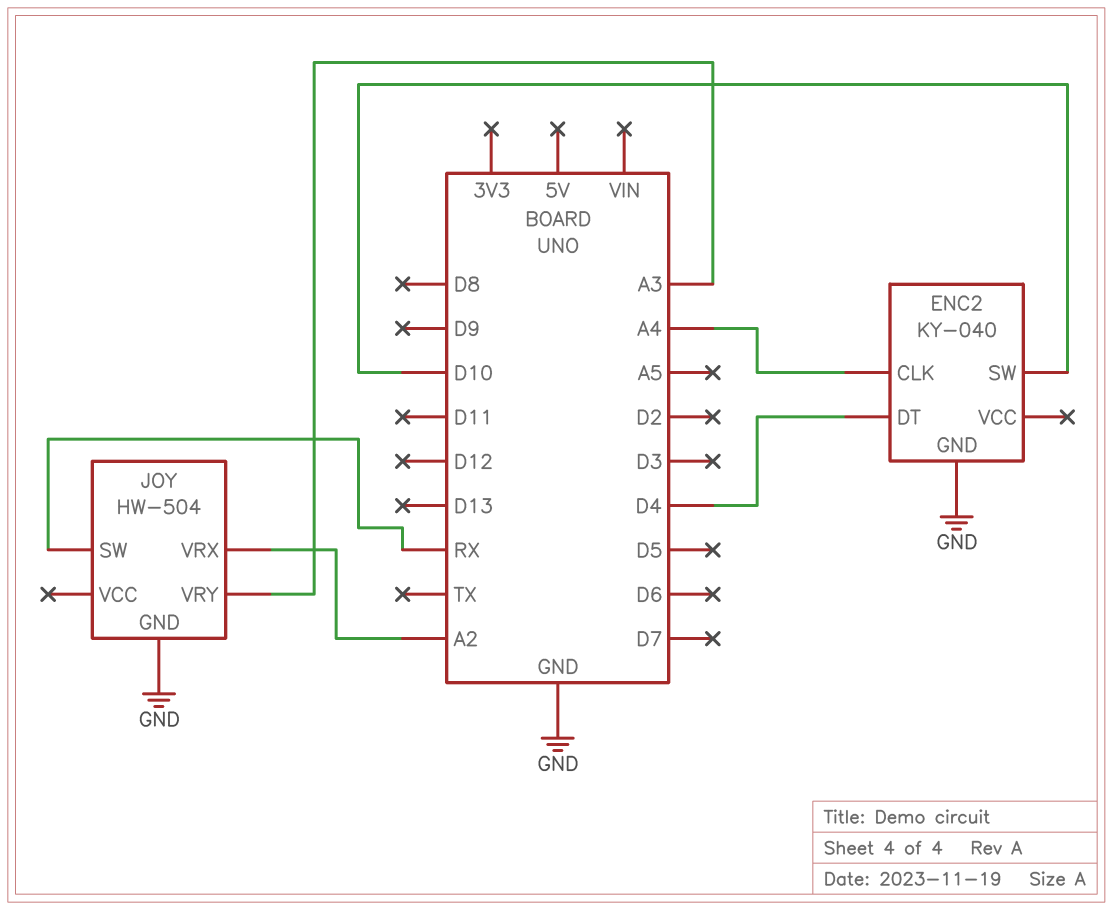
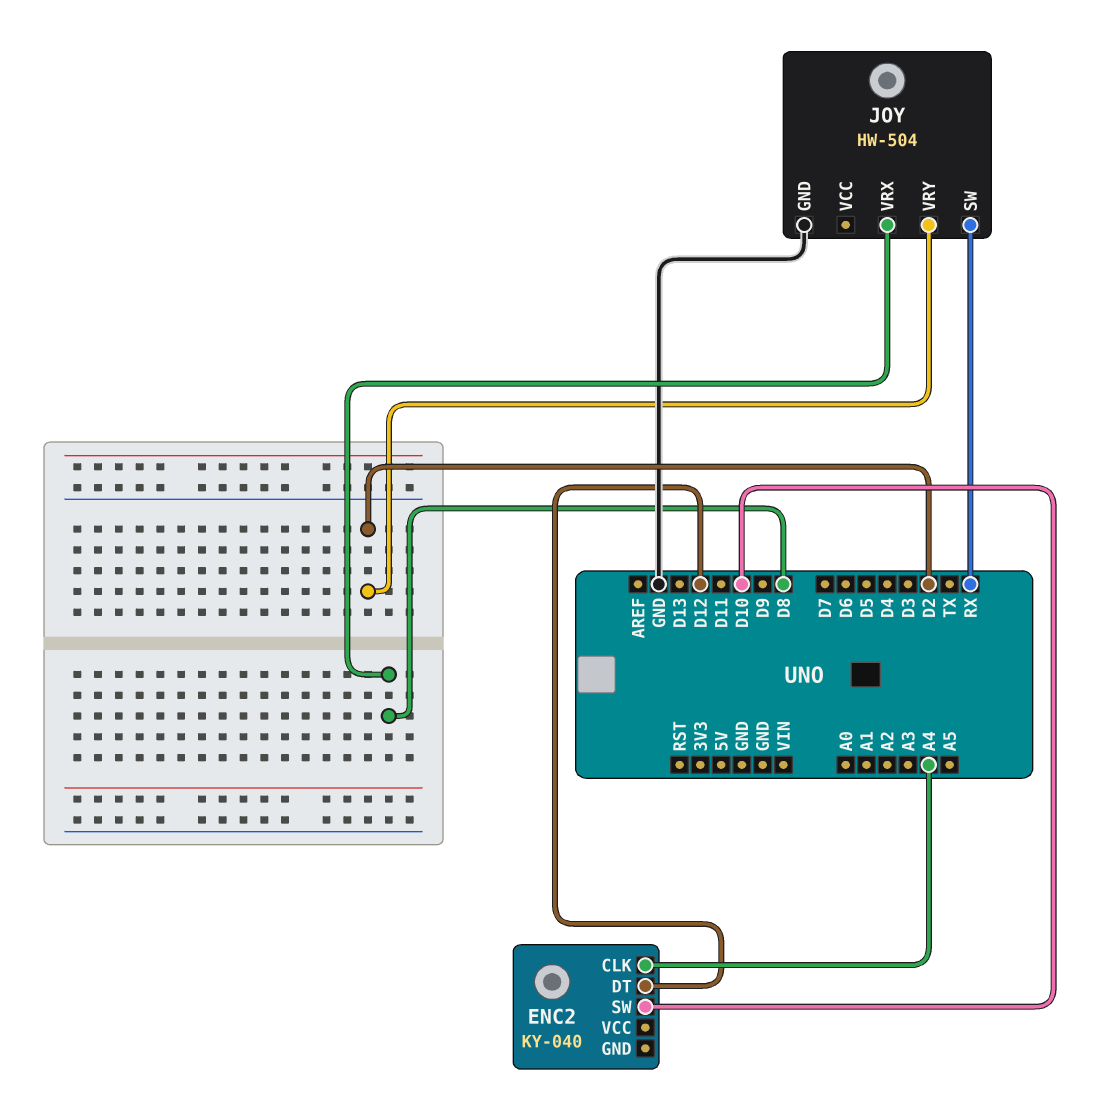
ENC2 pin DT: D4 -> D12
ENC2 pin GND: GND -> none
JOY pin VRX: A2 -> D8
JOY pin VRY: A3 -> D2

